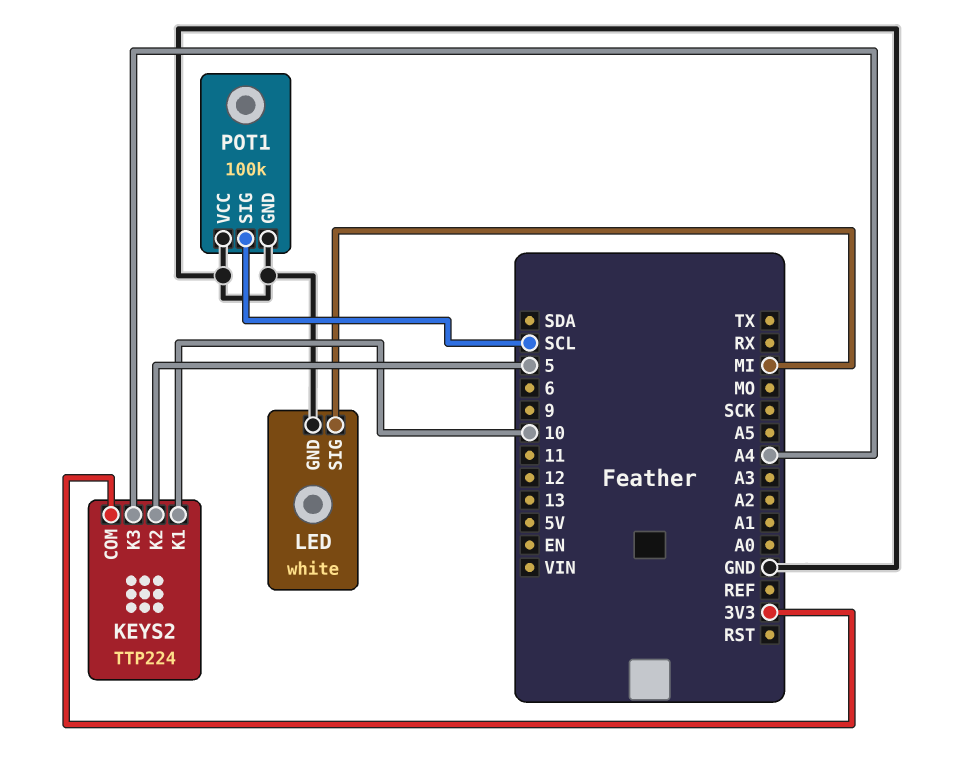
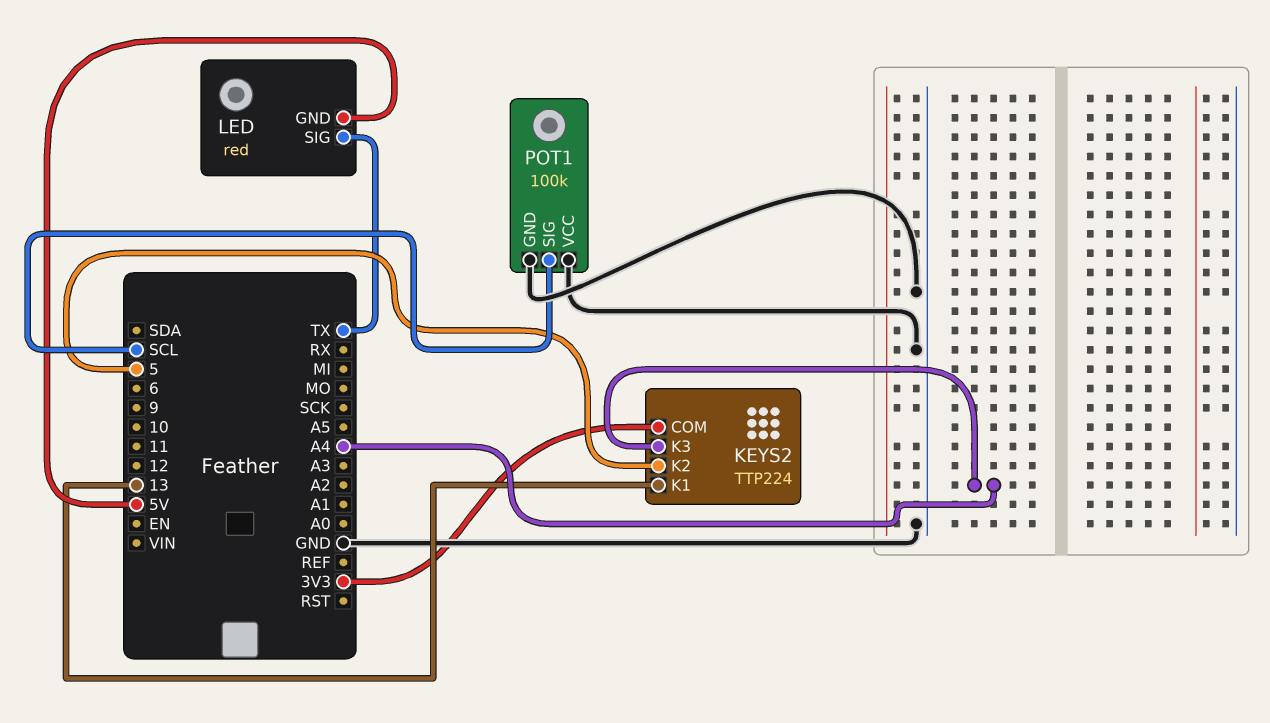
KEYS2 pin K1: 10 -> 13
LED: white -> red
LED pin GND: GND -> 5V
LED pin SIG: MI -> TX

